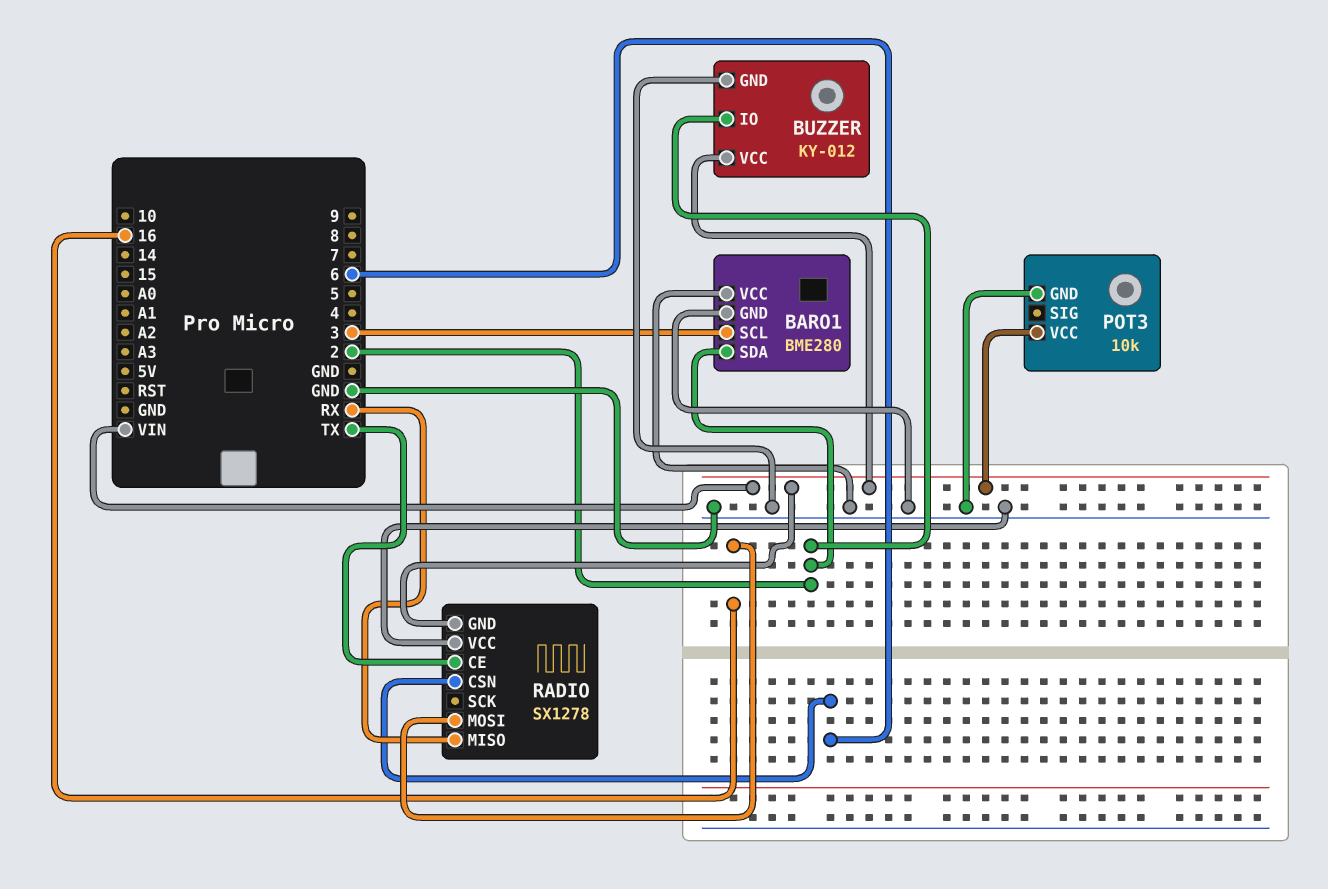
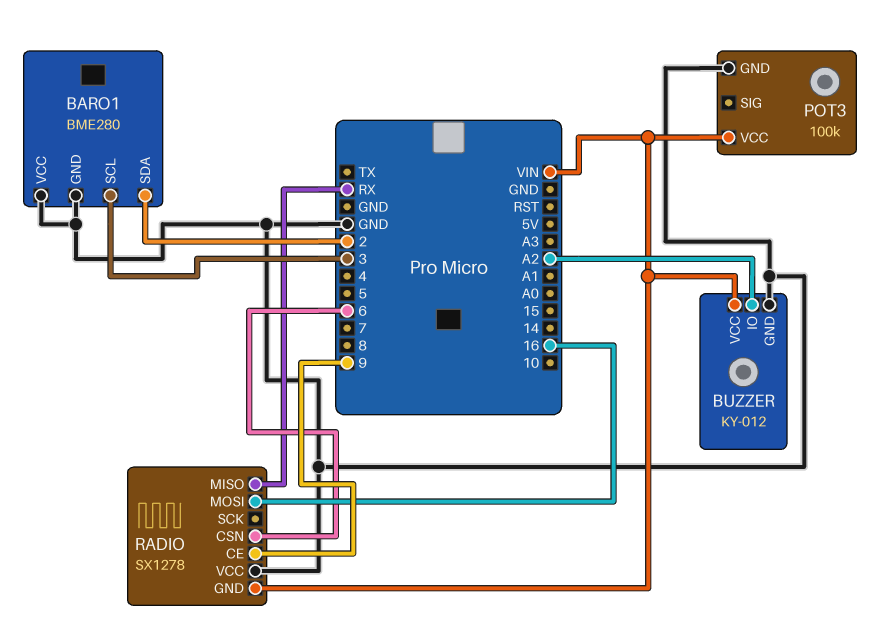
BUZZER pin IO: 2 -> A2
POT3: 10k -> 100k
RADIO pin CE: TX -> 9

